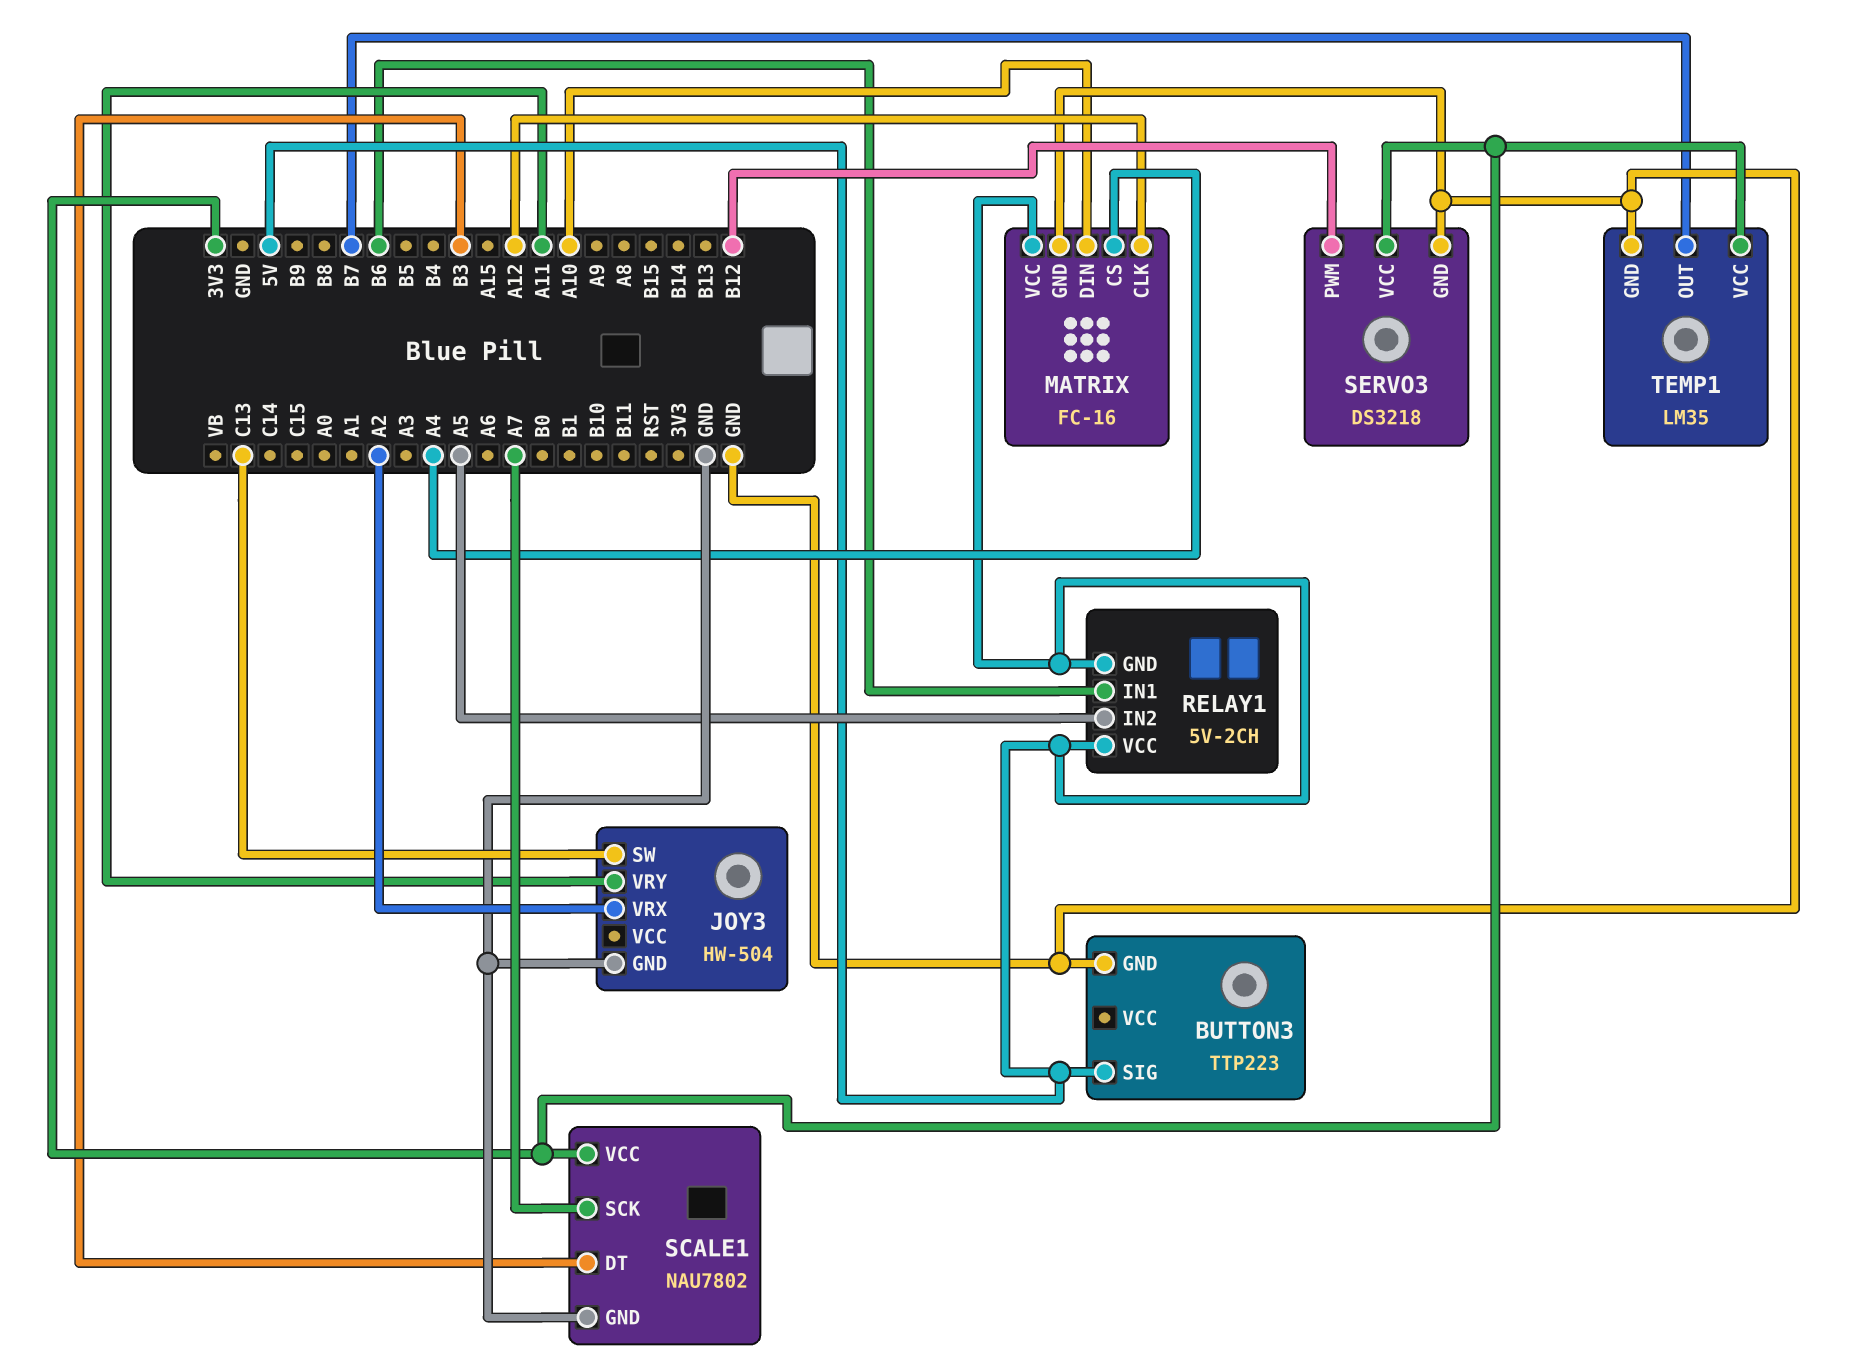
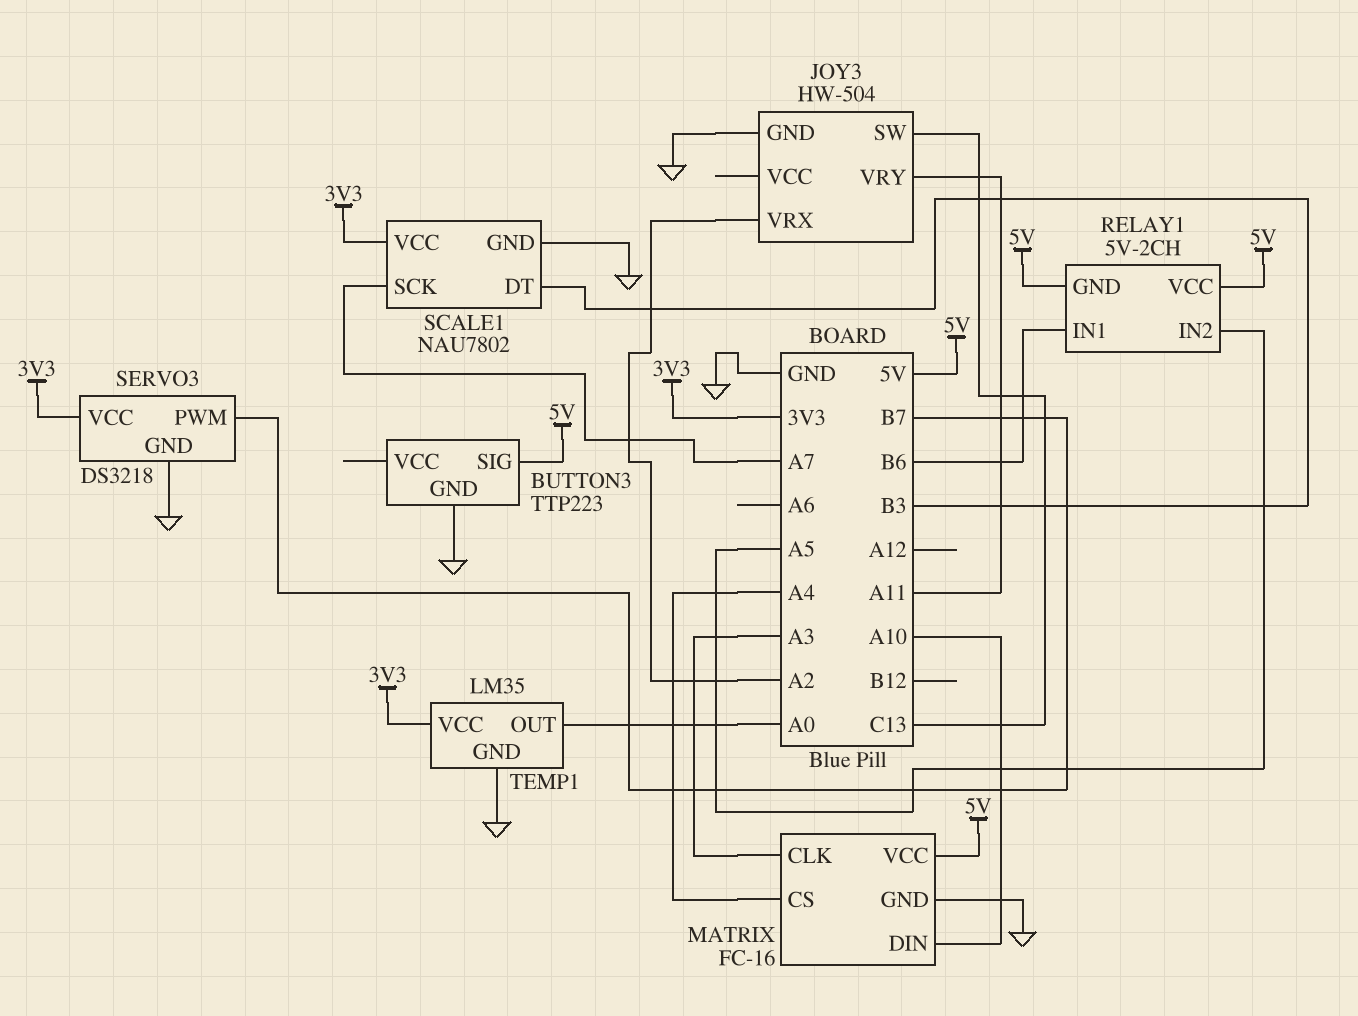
MATRIX pin CLK: A12 -> A3
SERVO3 pin PWM: B12 -> B7
TEMP1 pin OUT: B7 -> A0

